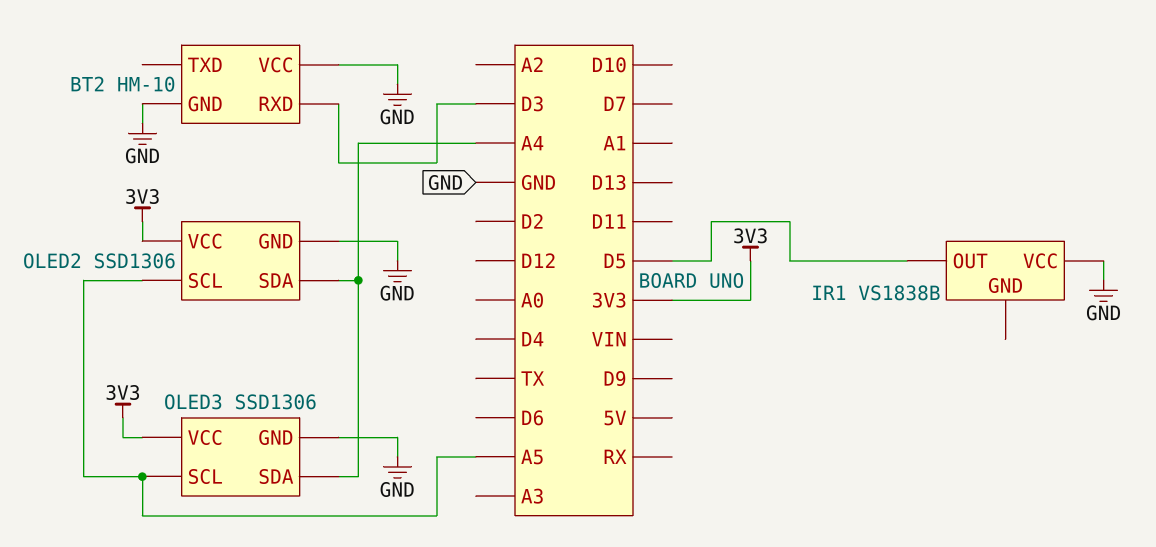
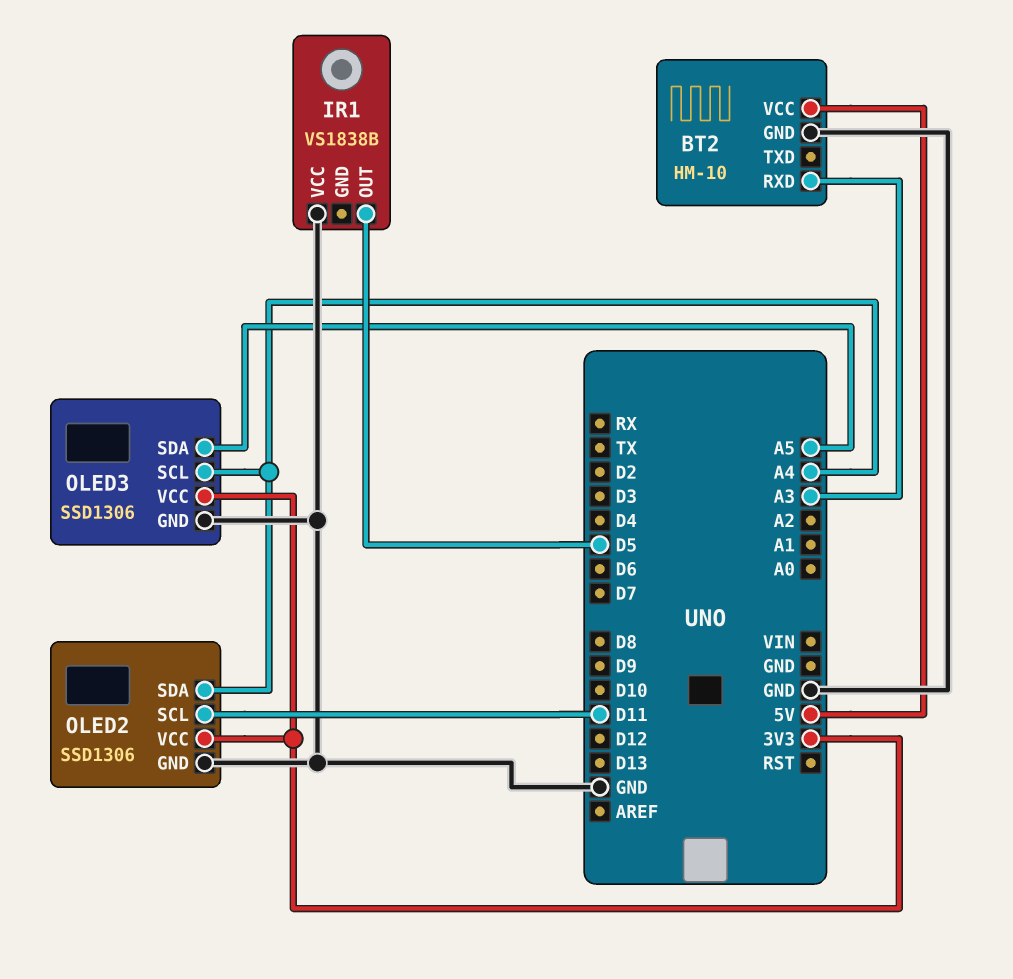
BT2 pin RXD: D3 -> A3
BT2 pin VCC: GND -> 5V
OLED2 pin SCL: A5 -> D11
OLED3 pin SCL: A5 -> A4
OLED3 pin SDA: A4 -> A5

